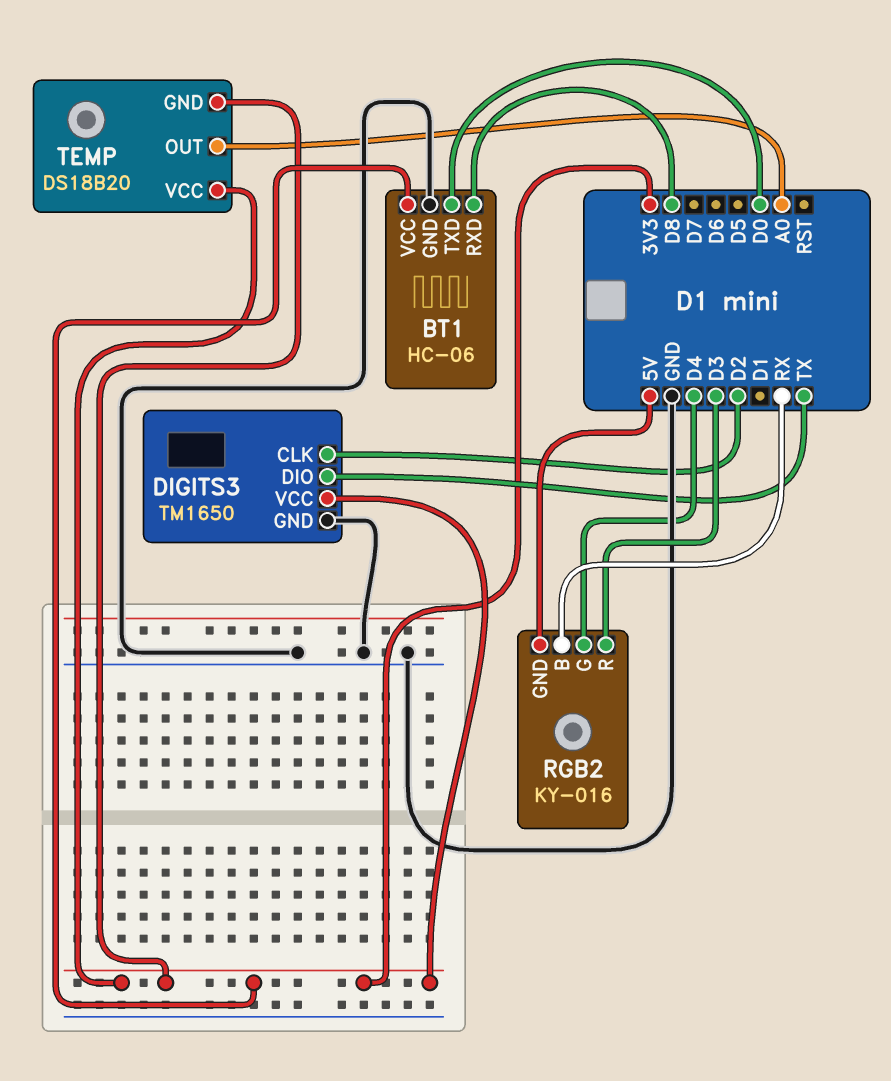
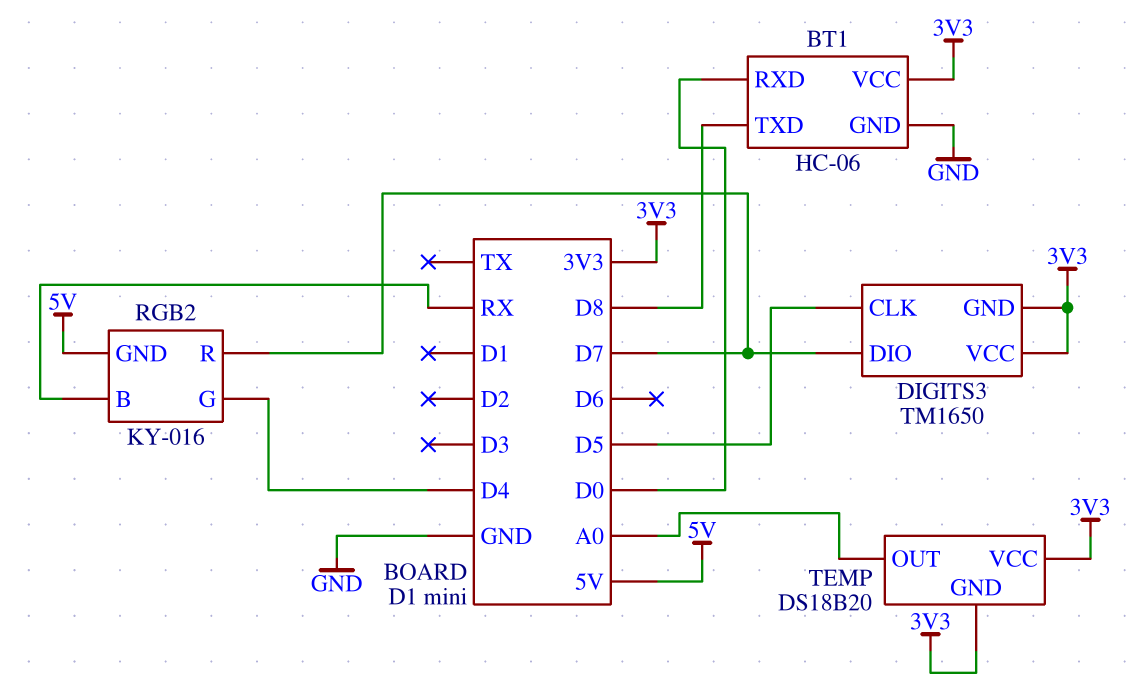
BT1 pin RXD: D8 -> D0
BT1 pin TXD: D0 -> D8
DIGITS3 pin CLK: D2 -> D5
DIGITS3 pin DIO: TX -> D7
DIGITS3 pin GND: GND -> 3V3
RGB2 pin R: D3 -> D7

